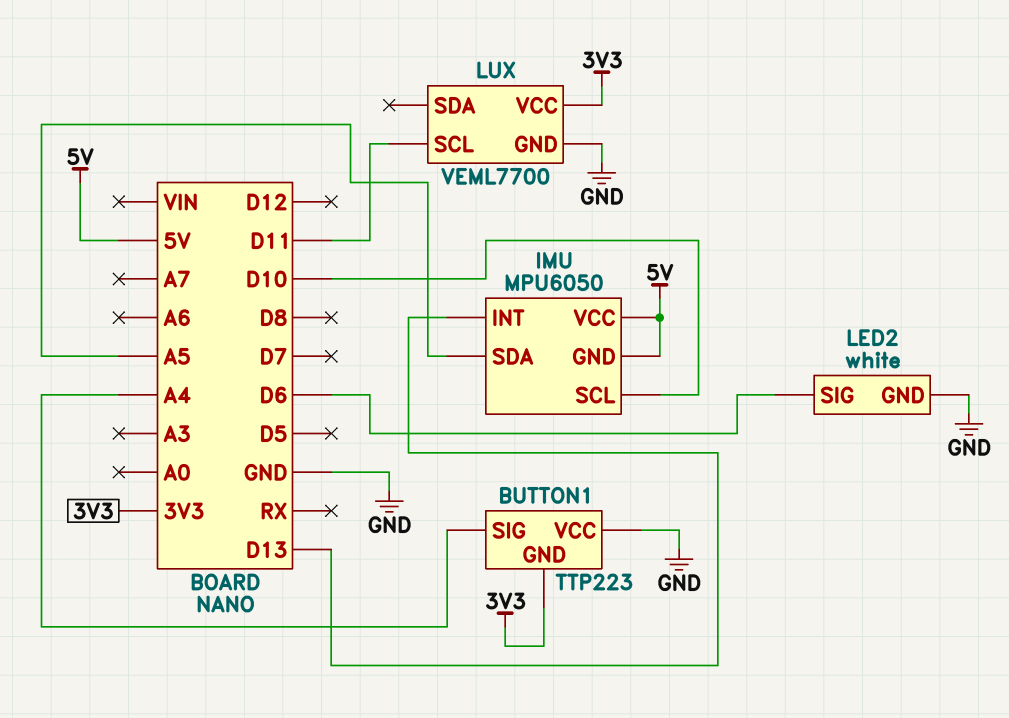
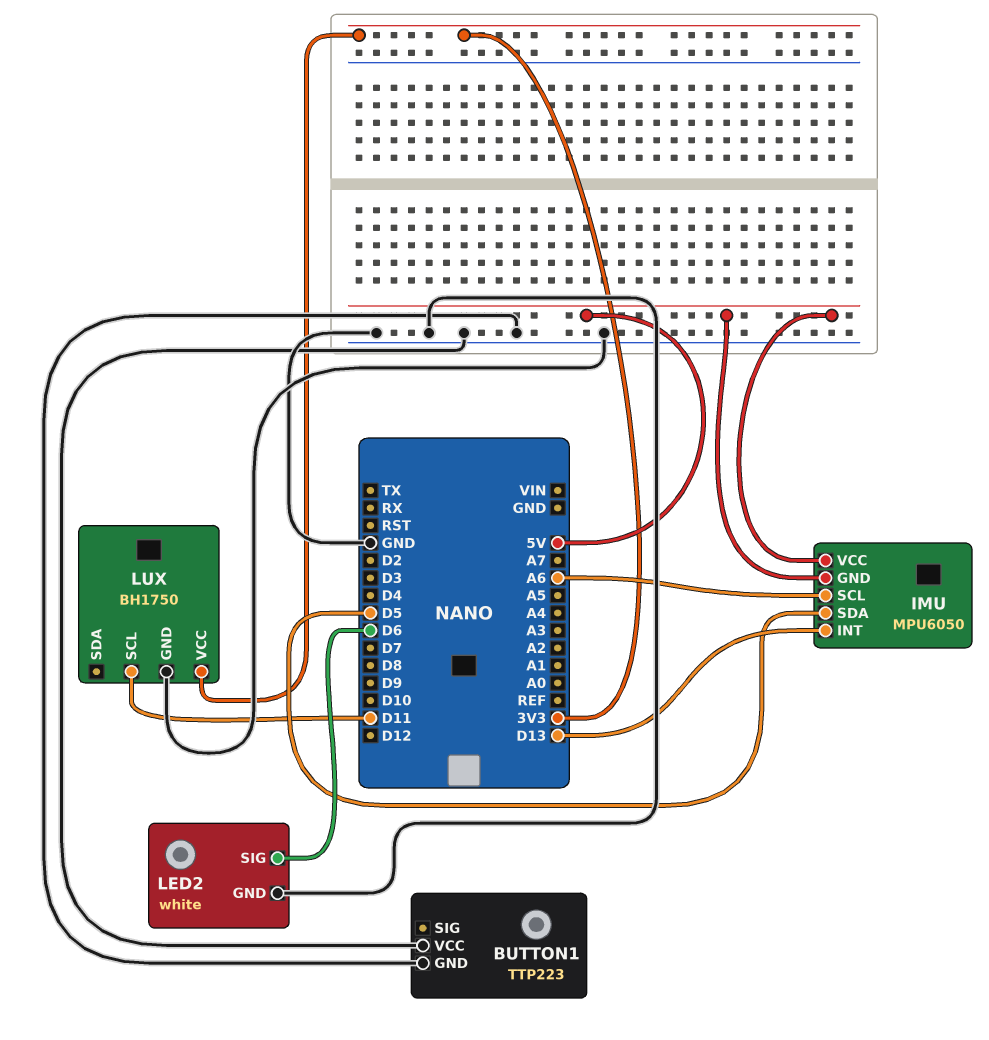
BUTTON1 pin GND: 3V3 -> GND
BUTTON1 pin SIG: A4 -> none
IMU pin SCL: D10 -> A6
IMU pin SDA: A5 -> D5
LUX: VEML7700 -> BH1750

